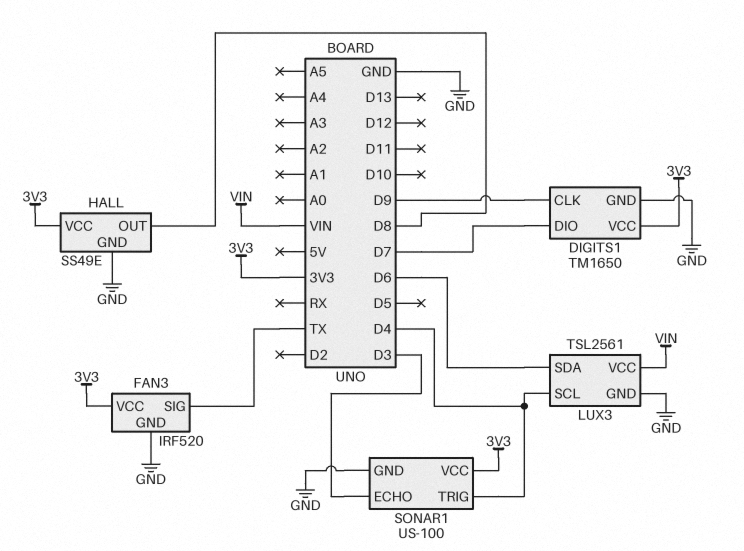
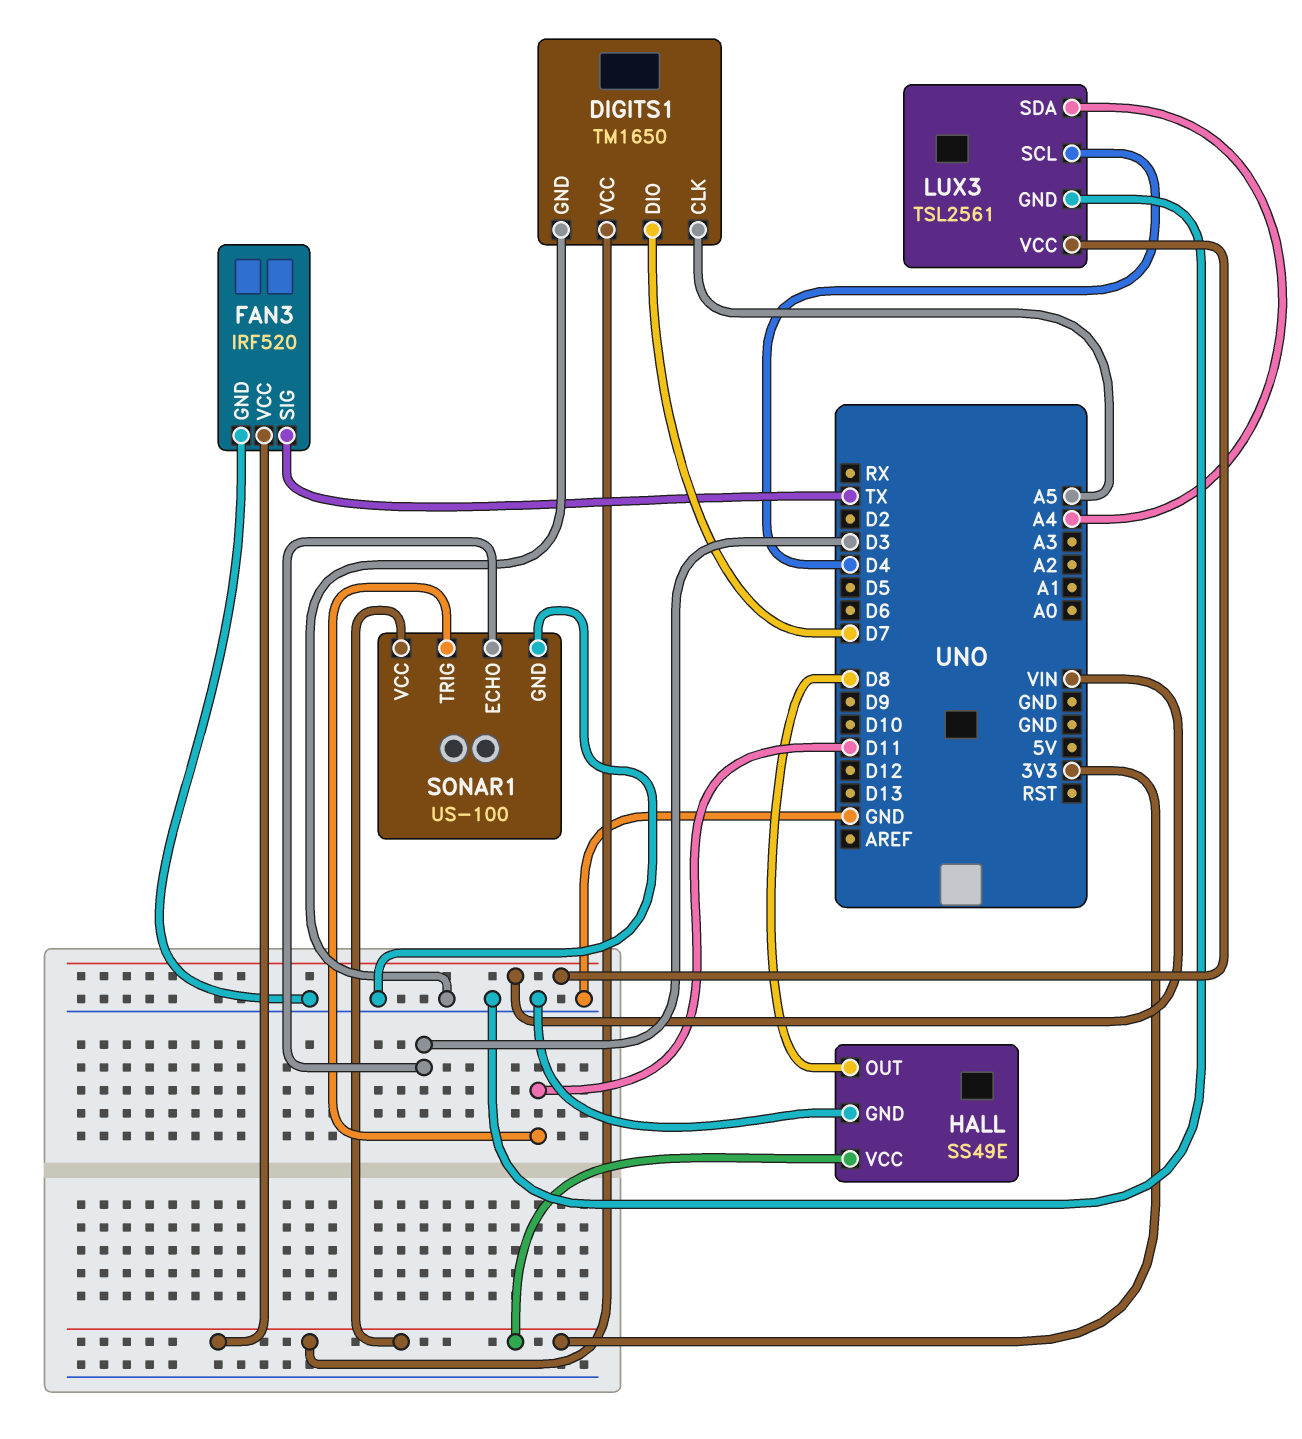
DIGITS1 pin CLK: D9 -> A5
LUX3 pin SDA: D6 -> A4
SONAR1 pin TRIG: D4 -> D11

